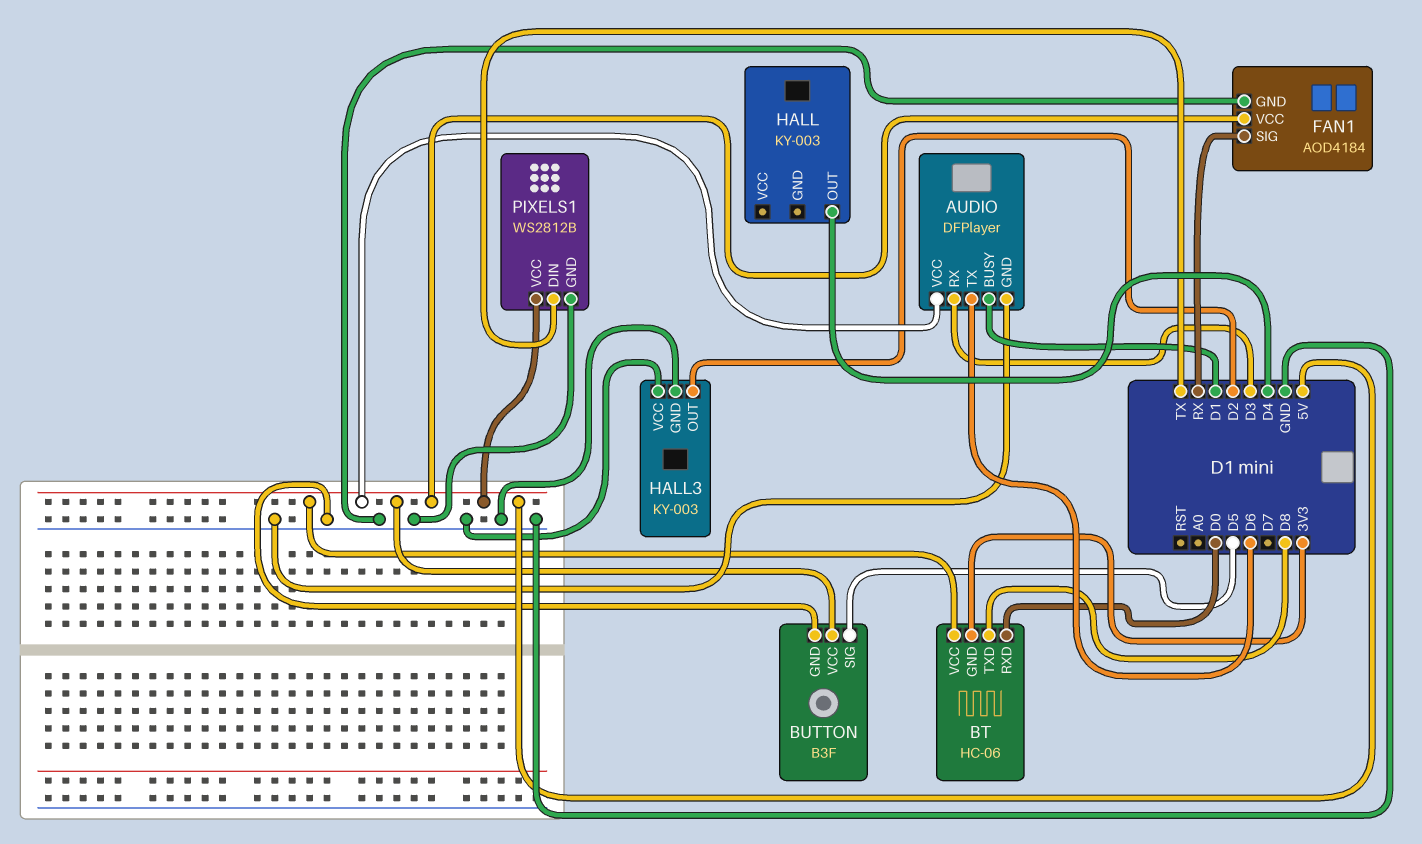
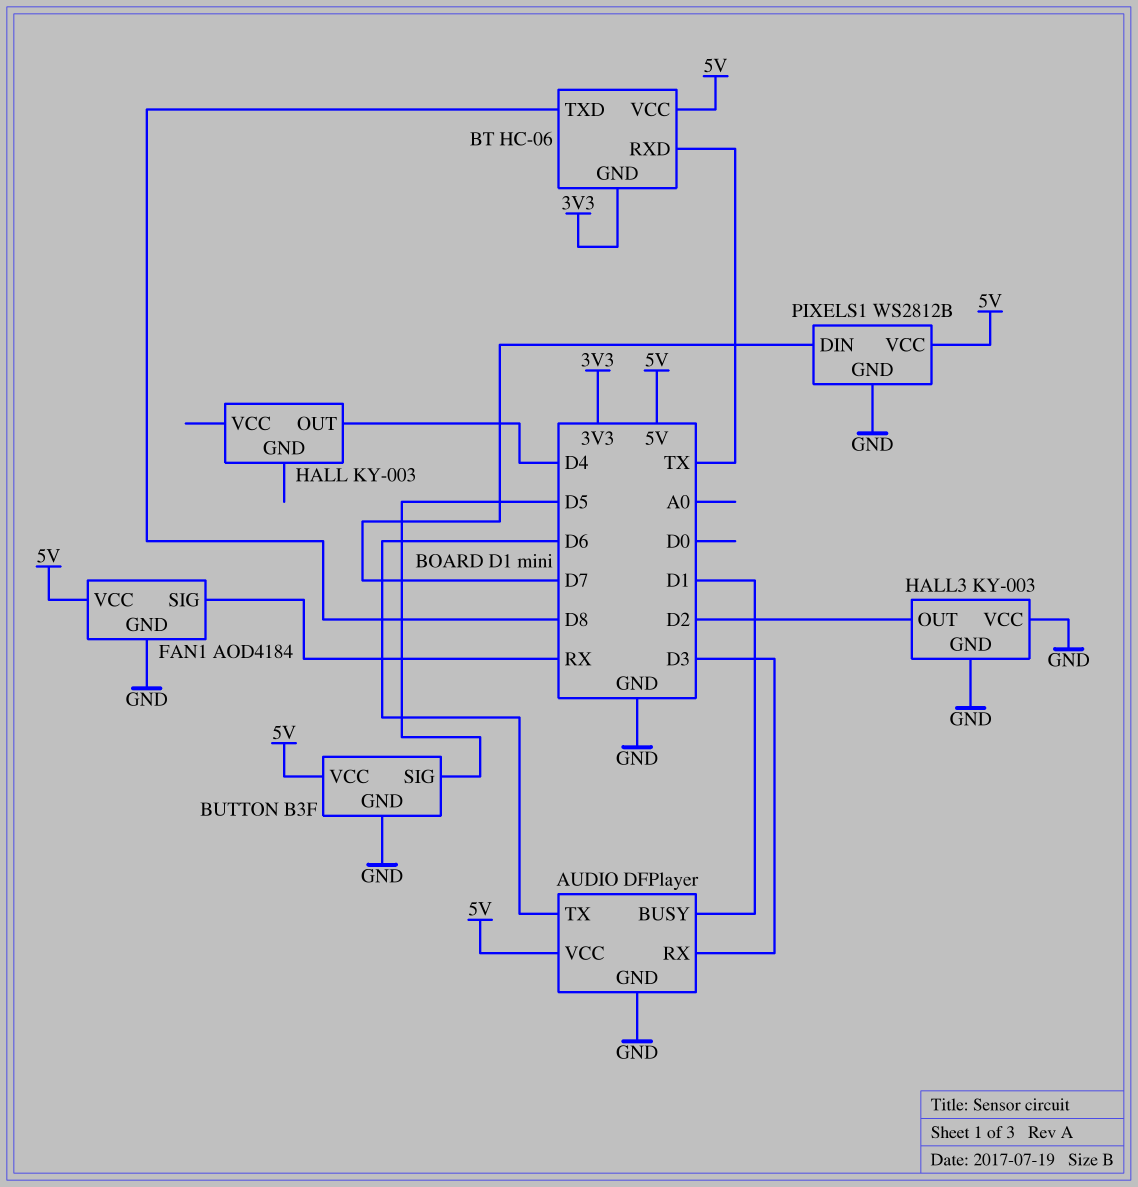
BT pin RXD: D0 -> TX
PIXELS1 pin DIN: TX -> D7

